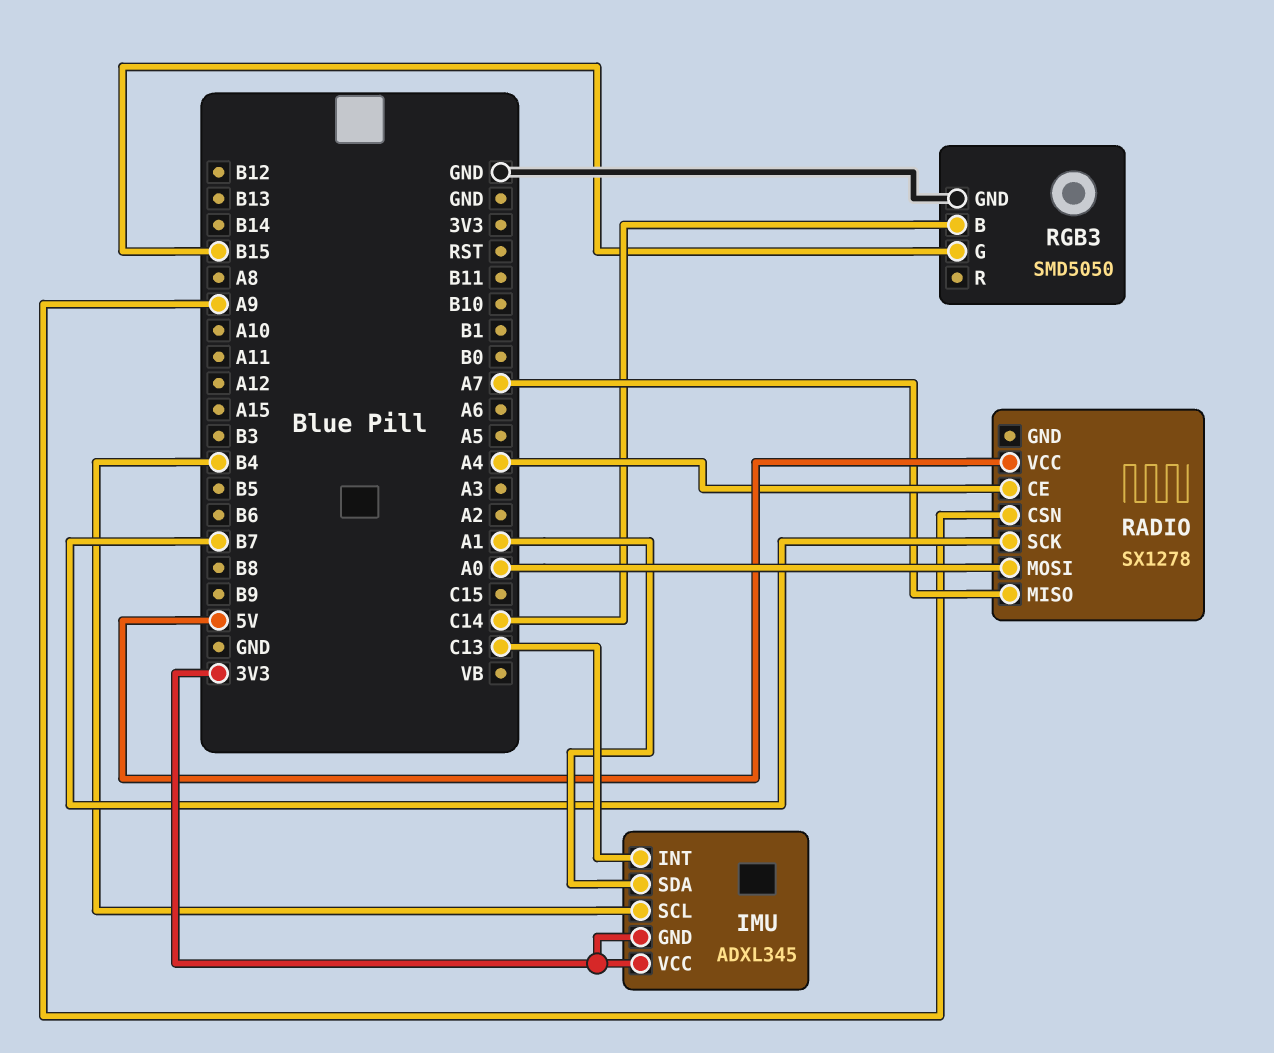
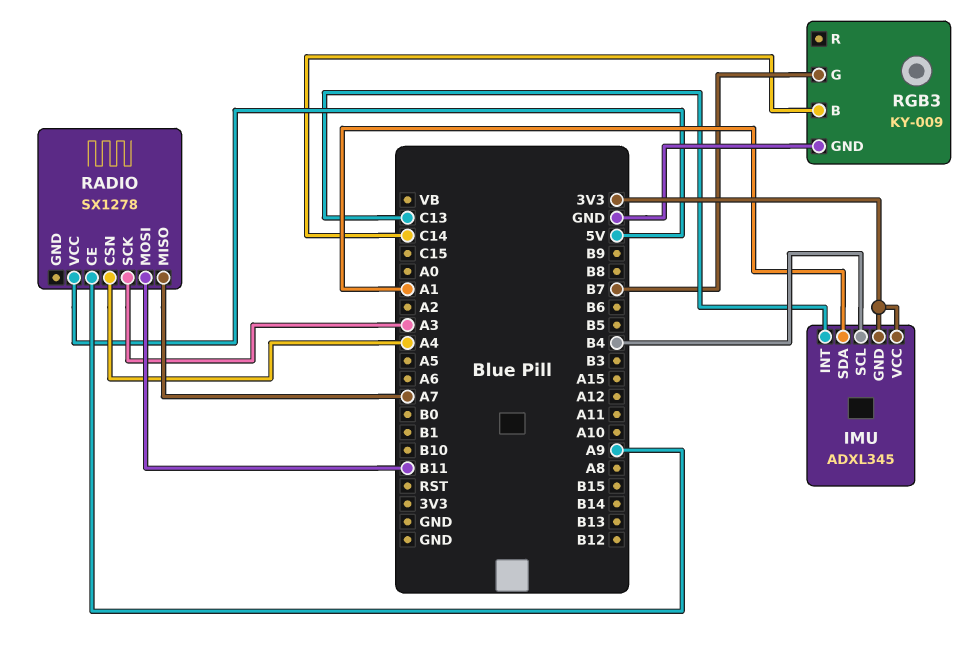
RADIO pin CE: A4 -> A9
RADIO pin CSN: A9 -> A4
RADIO pin MOSI: A0 -> B11
RADIO pin SCK: B7 -> A3
RGB3: SMD5050 -> KY-009
RGB3 pin G: B15 -> B7

